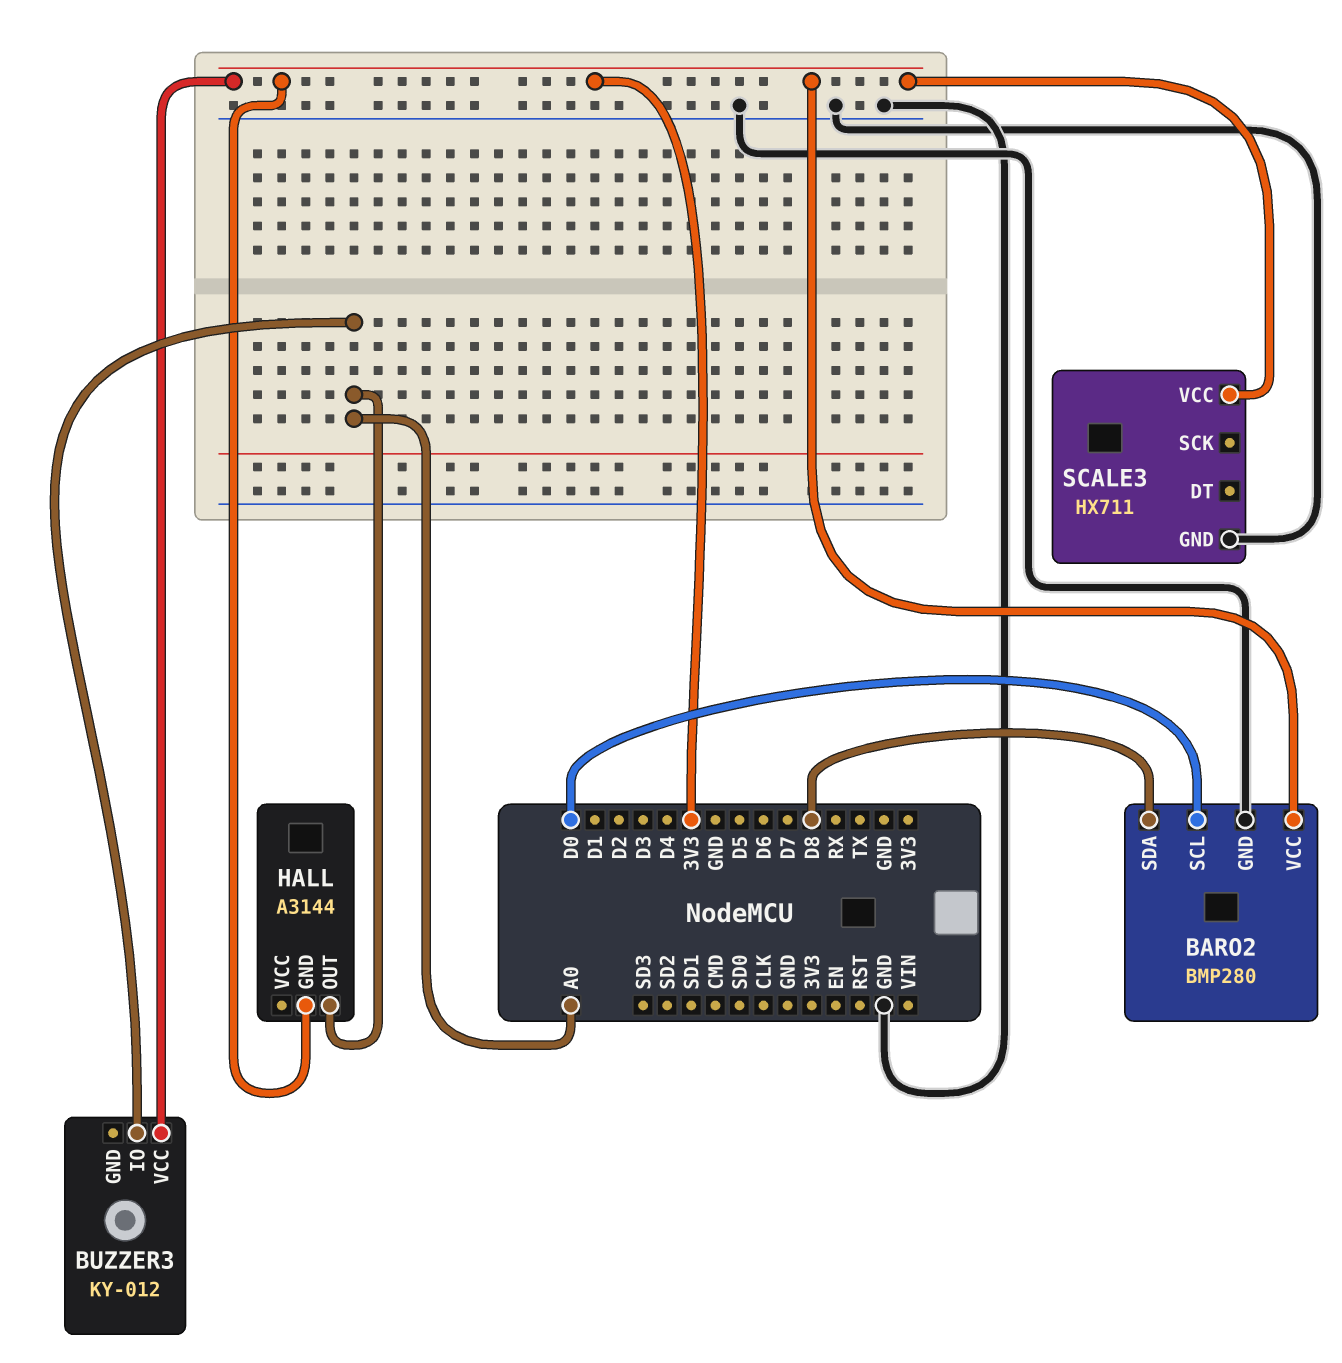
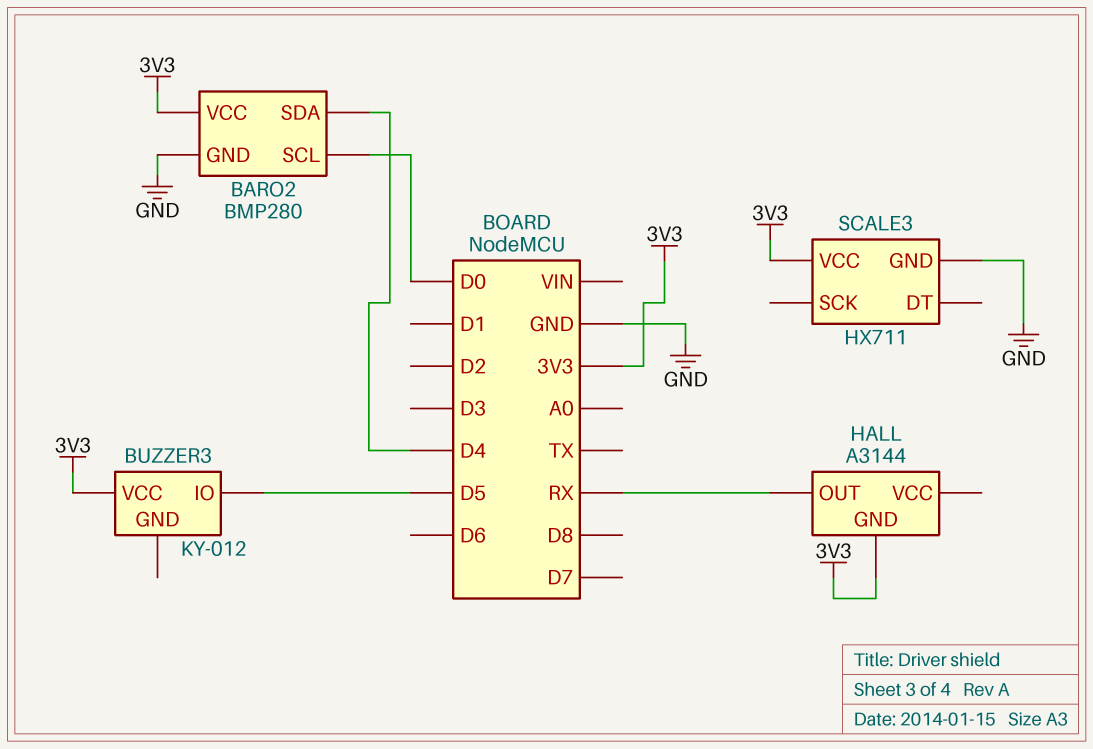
BARO2 pin SDA: D8 -> D4
BUZZER3 pin IO: A0 -> D5
HALL pin OUT: A0 -> RX

